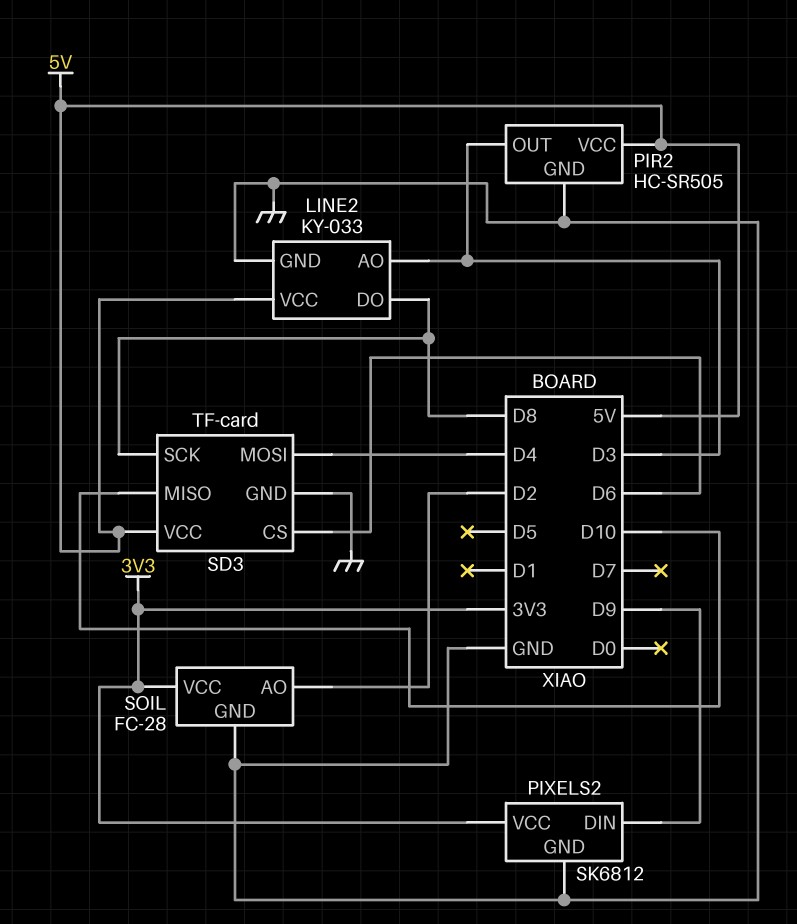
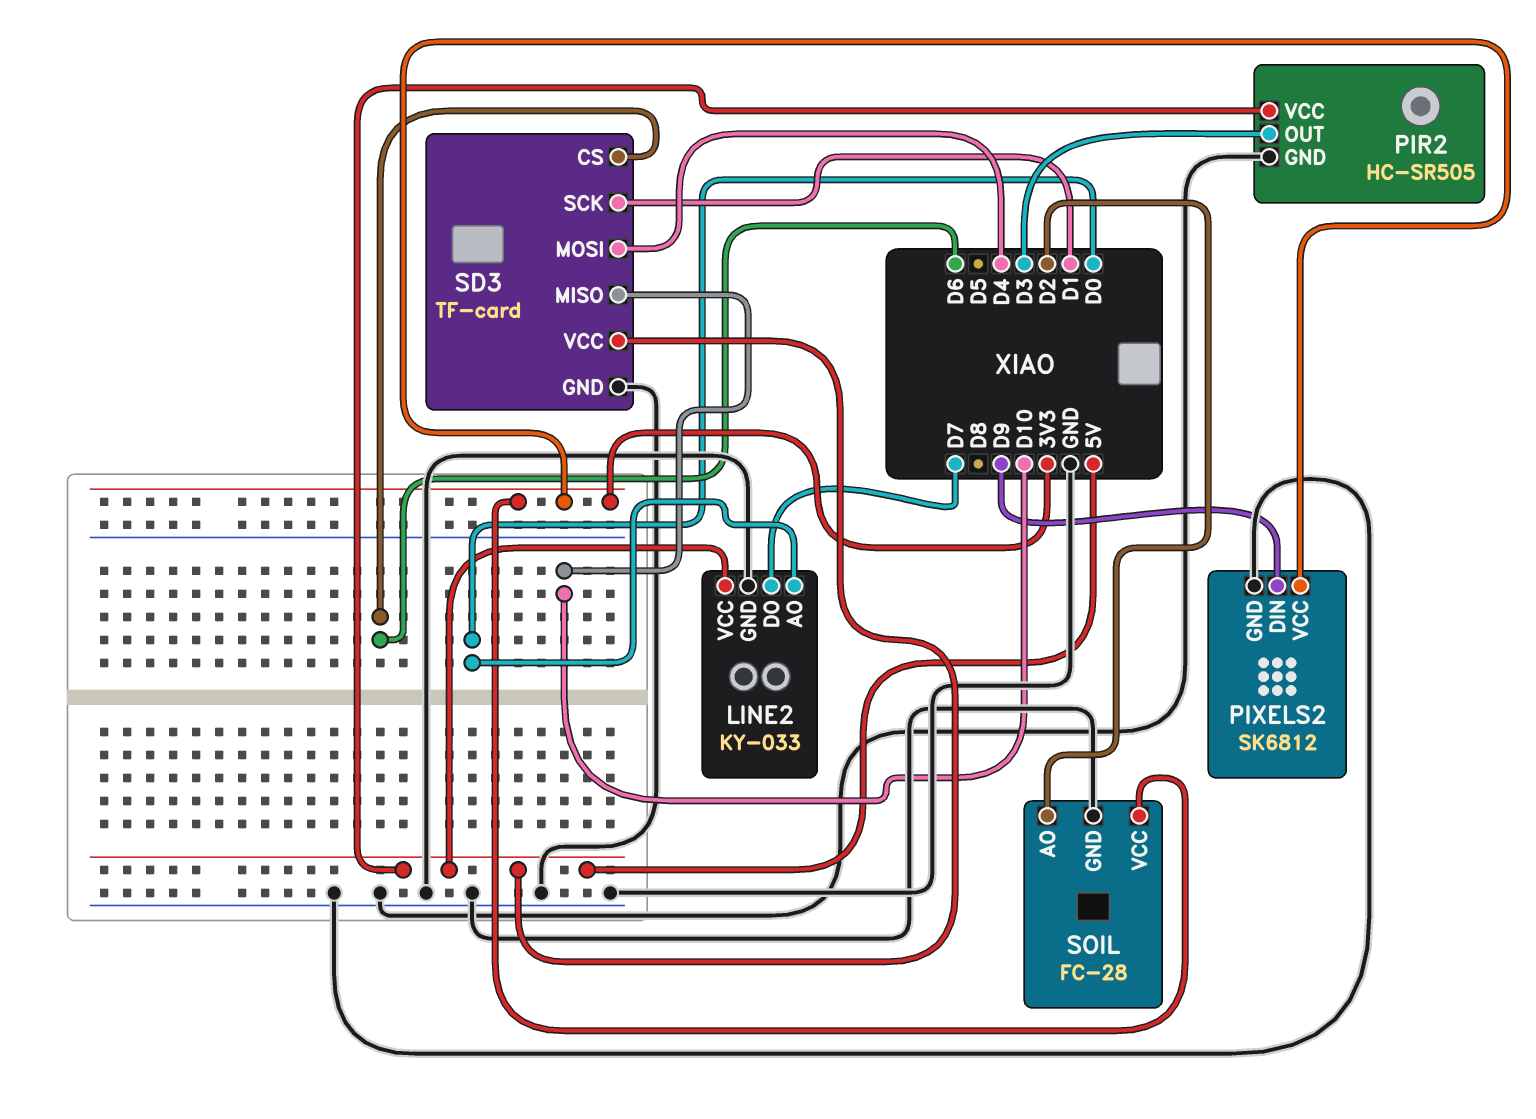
LINE2 pin AO: D3 -> D0
LINE2 pin DO: D8 -> D7
SD3 pin SCK: D8 -> D1

